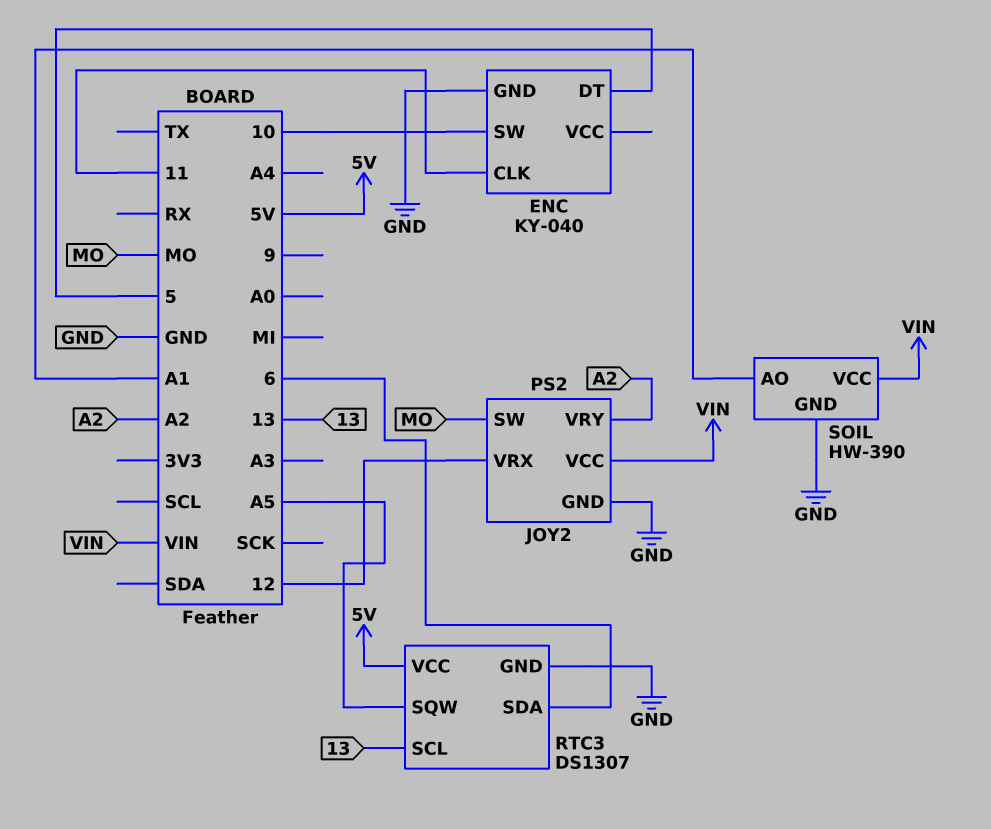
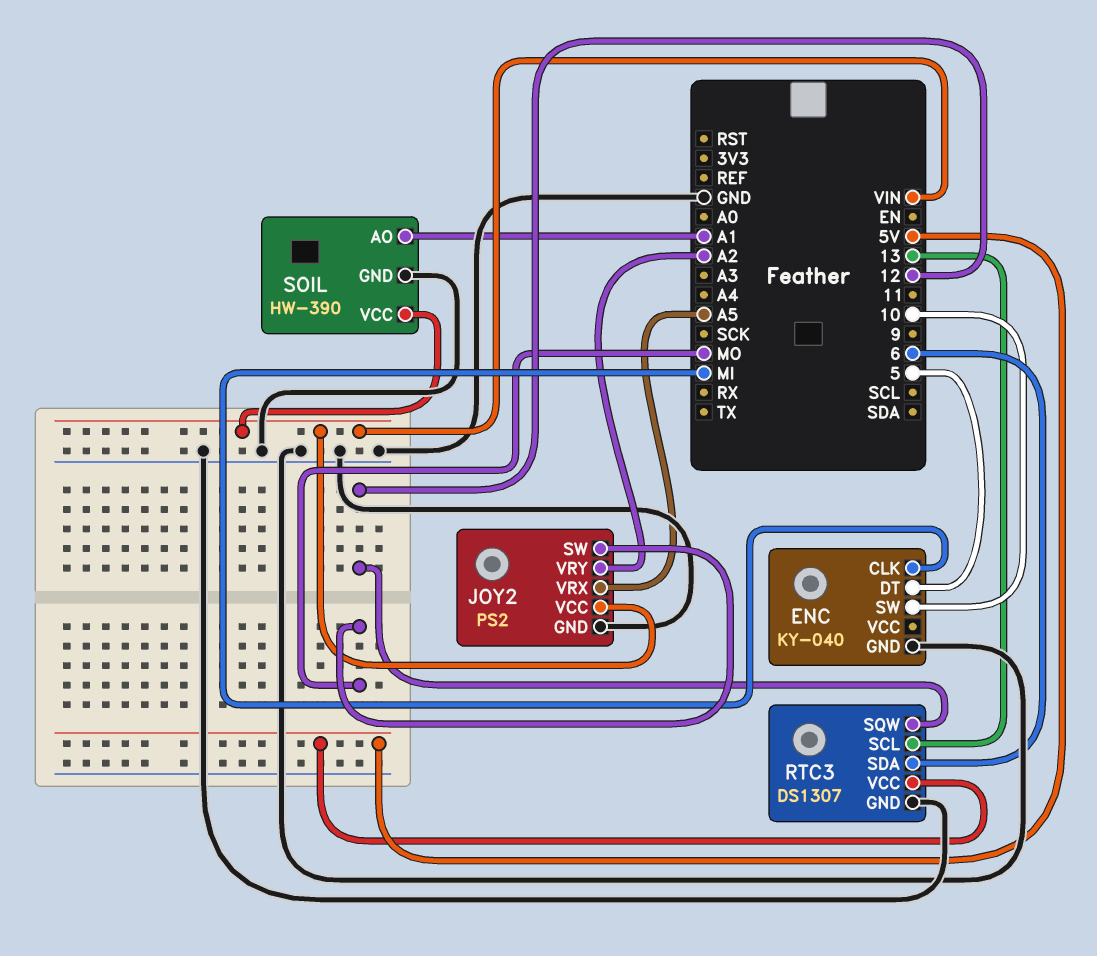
ENC pin CLK: 11 -> MI
JOY2 pin VRX: 12 -> A5
RTC3 pin SQW: A5 -> 12

